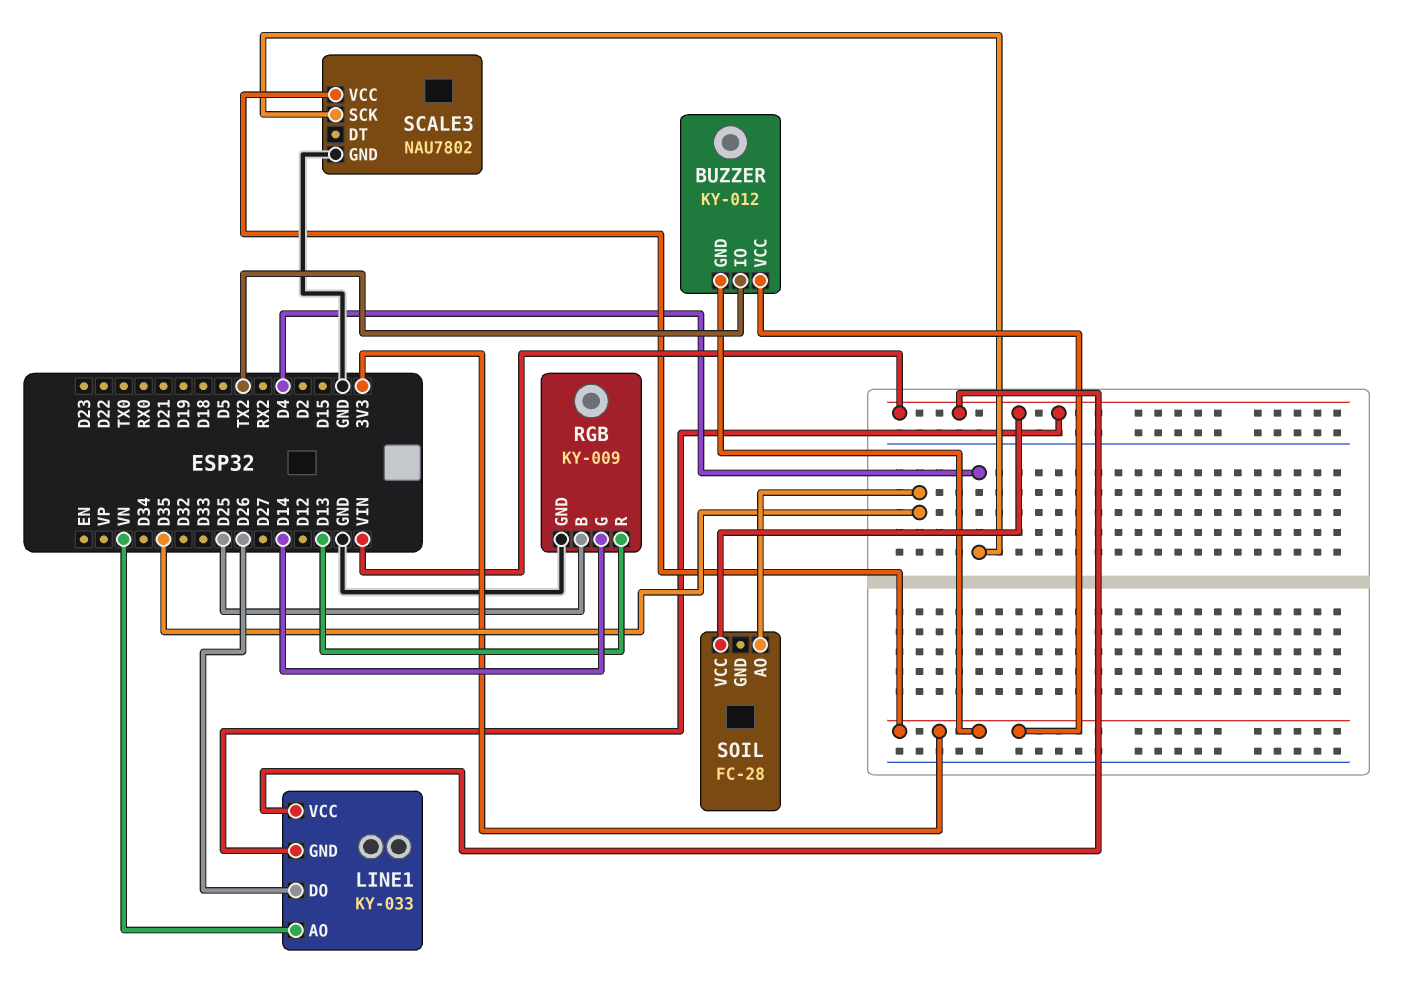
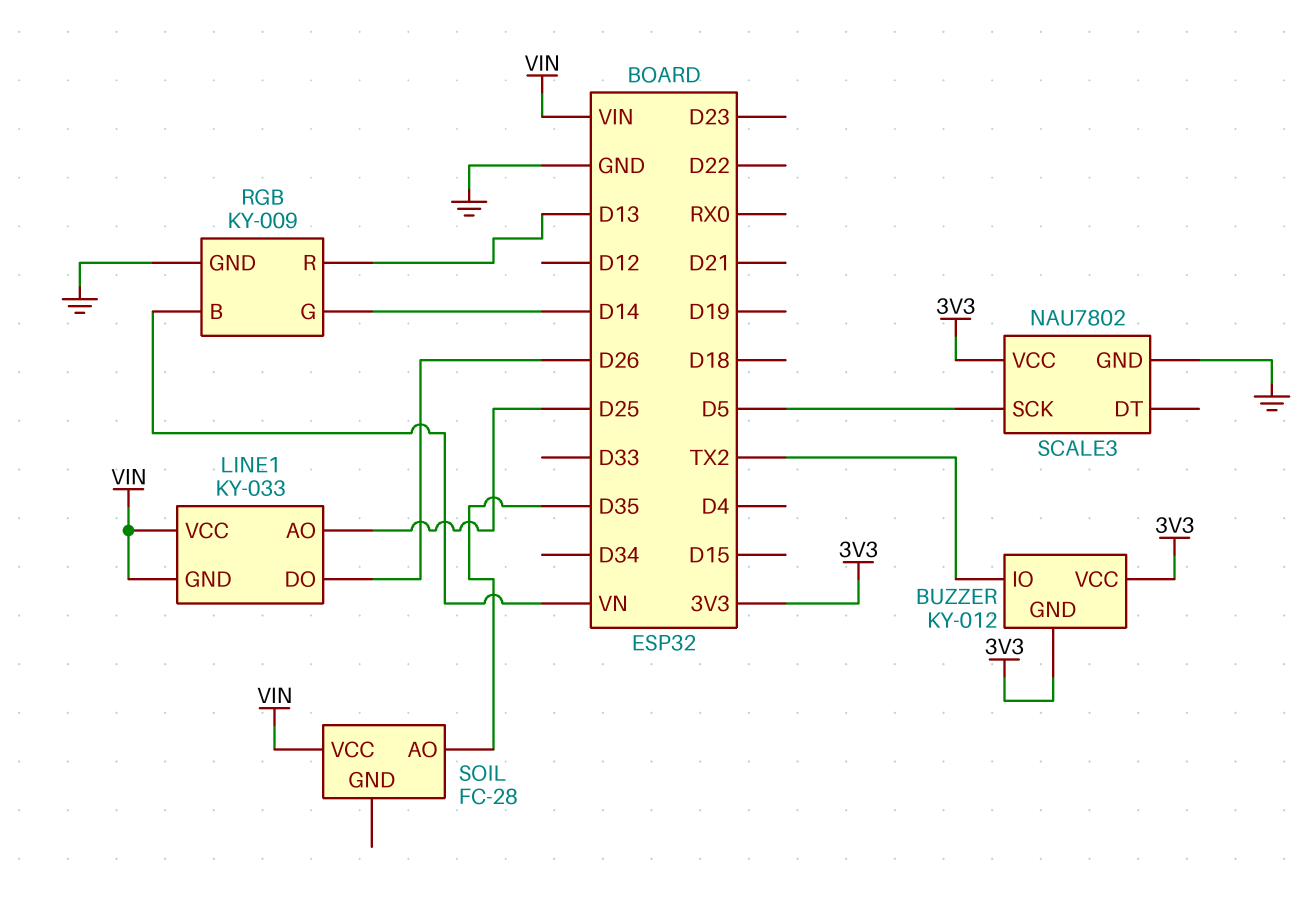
LINE1 pin AO: VN -> D25
RGB pin B: D25 -> VN
SCALE3 pin SCK: D4 -> D5

